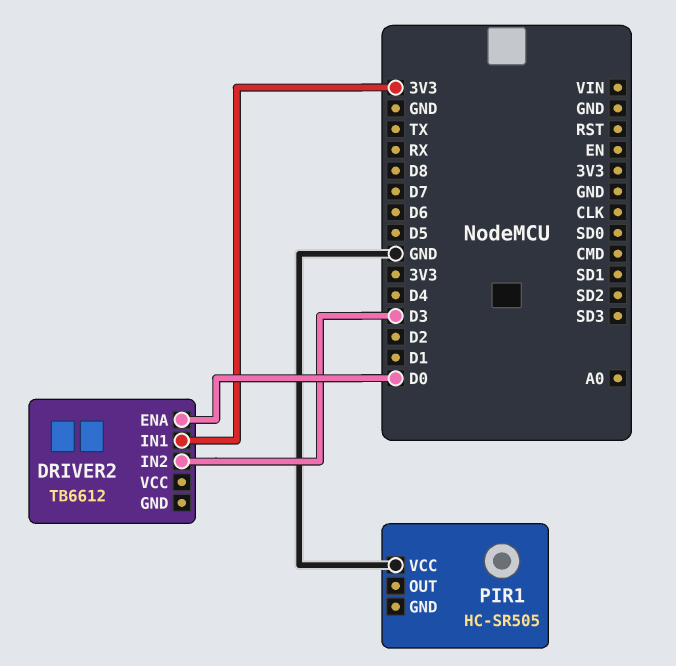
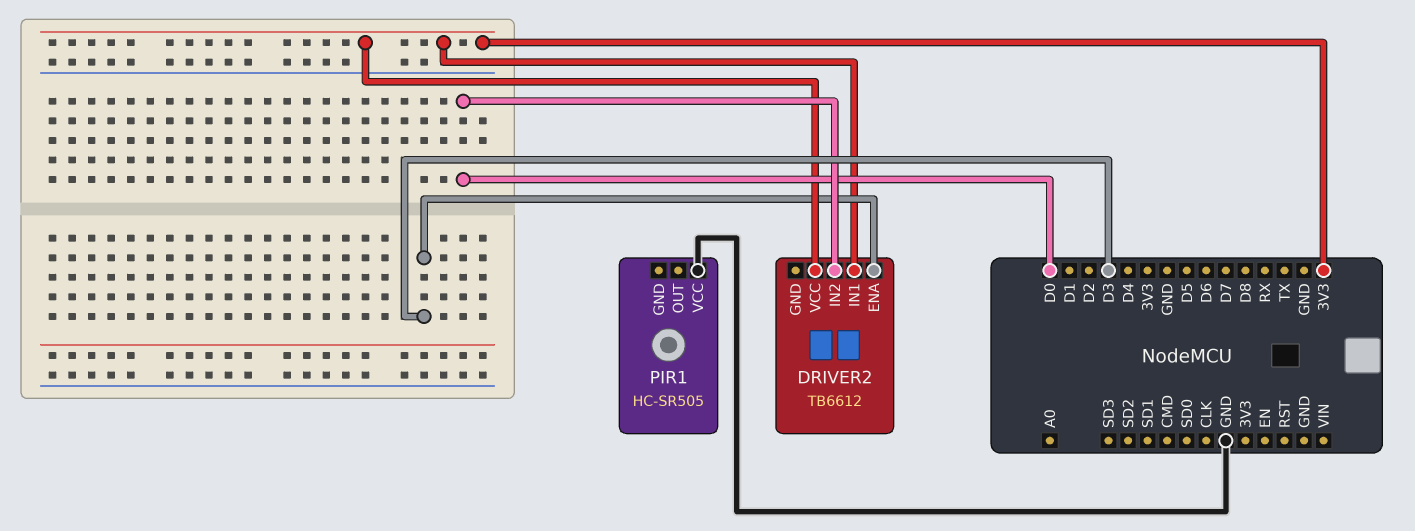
DRIVER2 pin ENA: D0 -> D3
DRIVER2 pin IN2: D3 -> D0
DRIVER2 pin VCC: none -> 3V3

